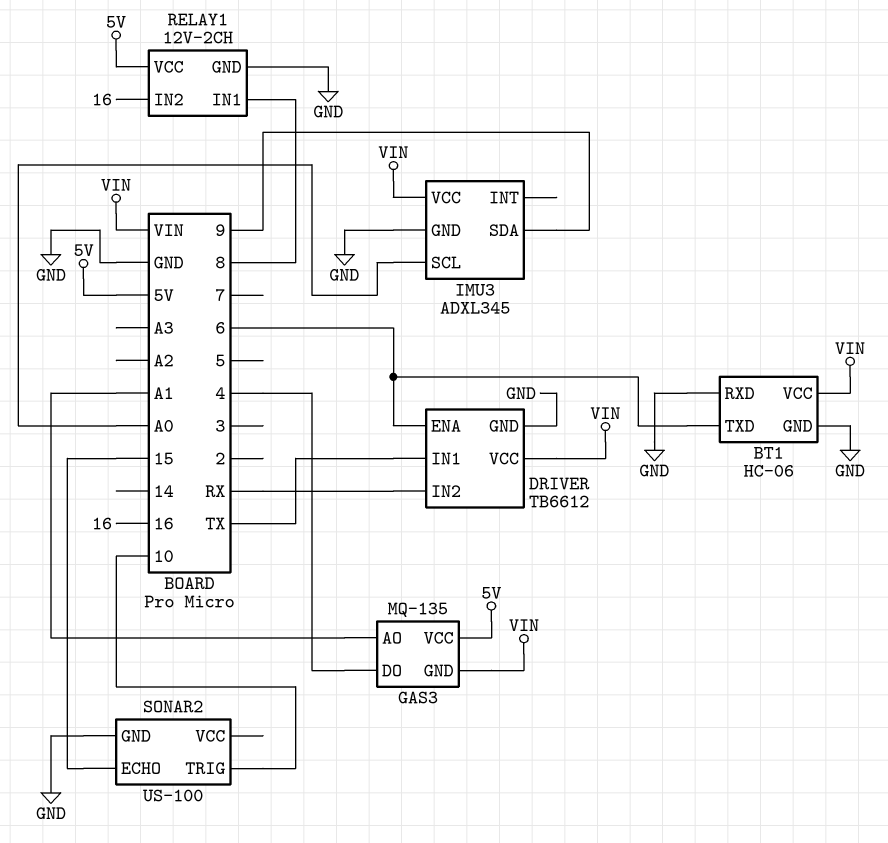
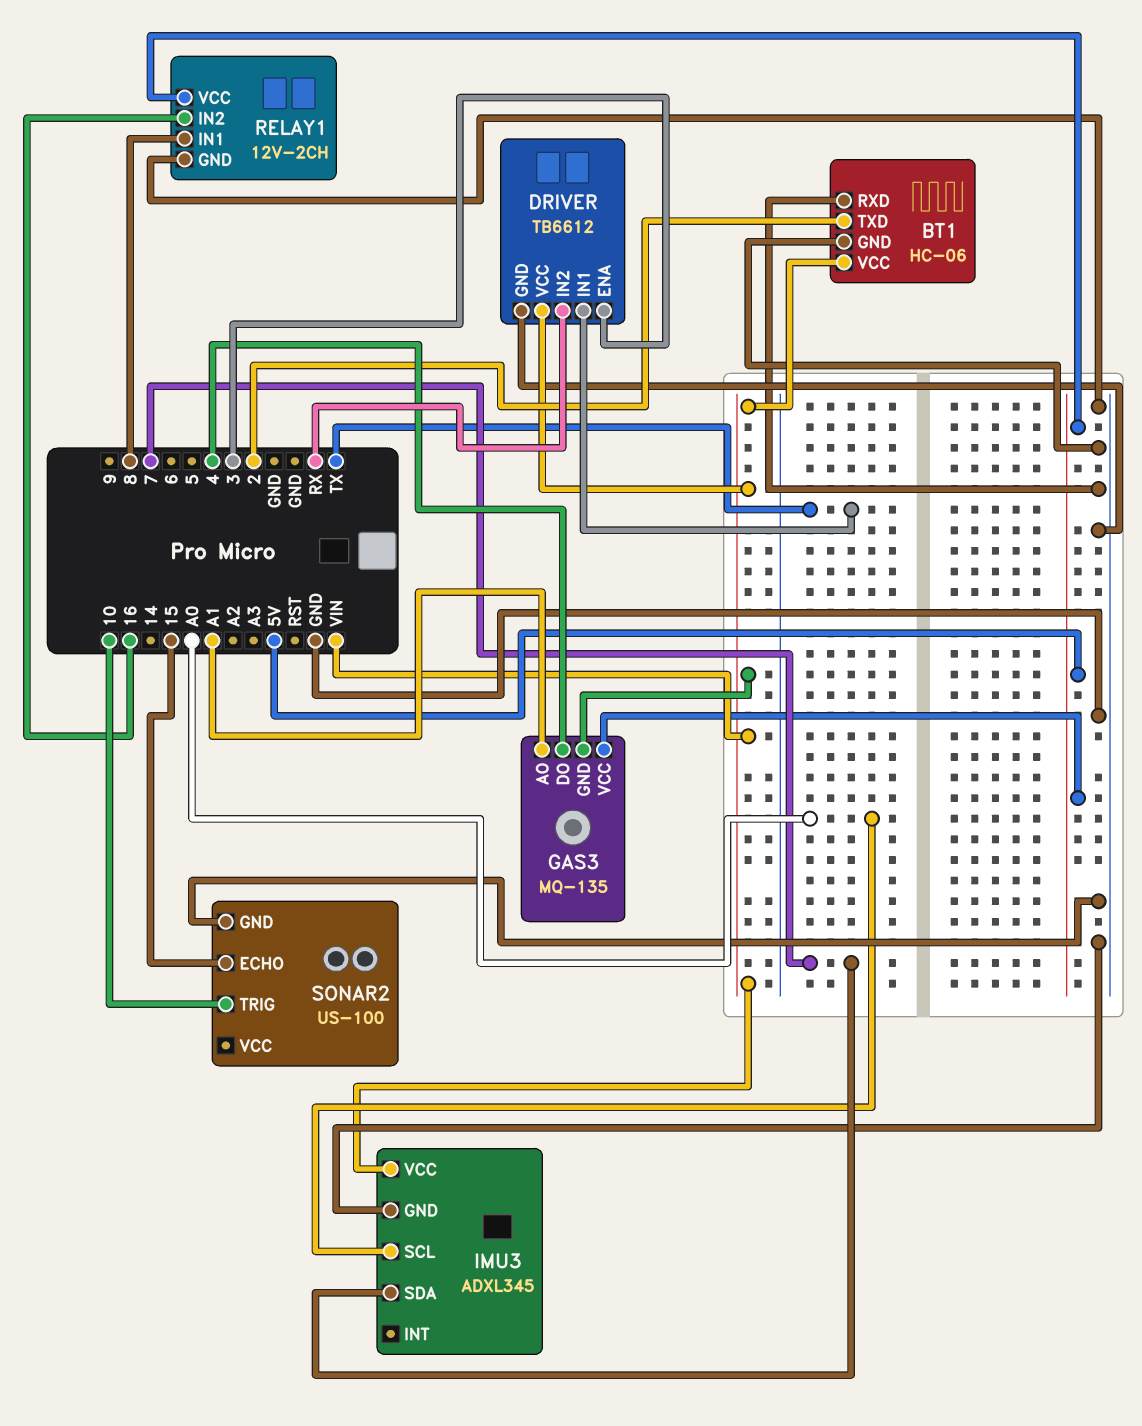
BT1 pin TXD: 6 -> 2
DRIVER pin ENA: 6 -> 3
IMU3 pin SDA: 9 -> 7

